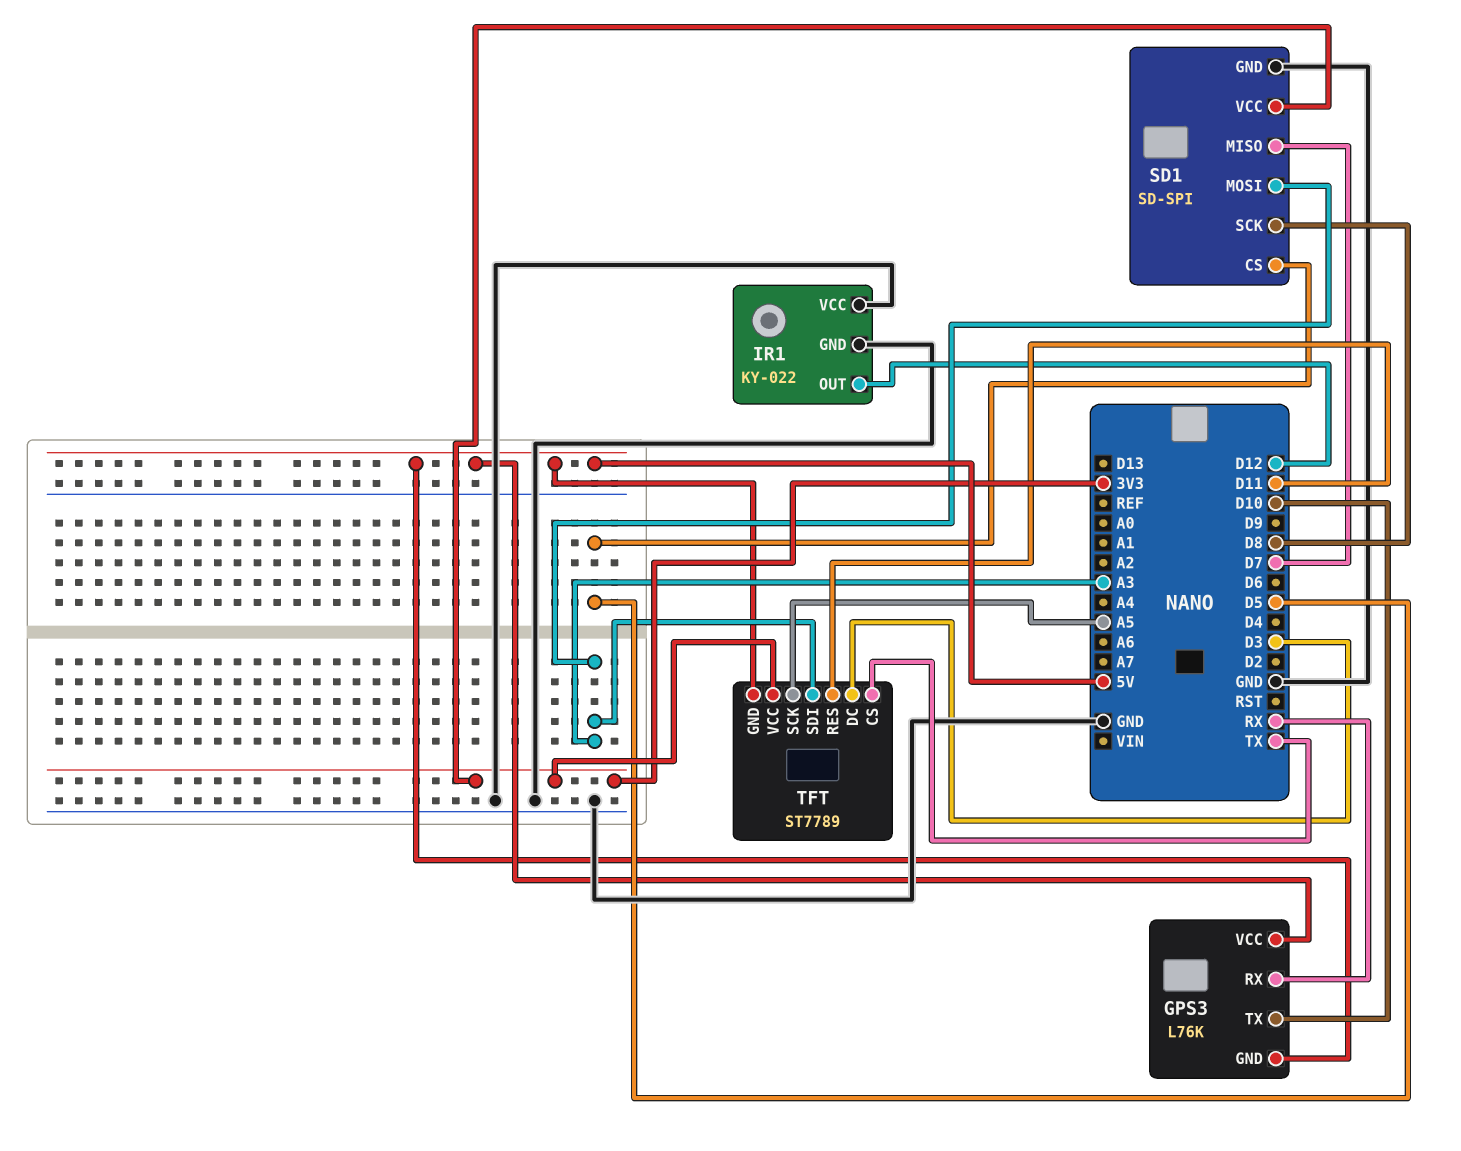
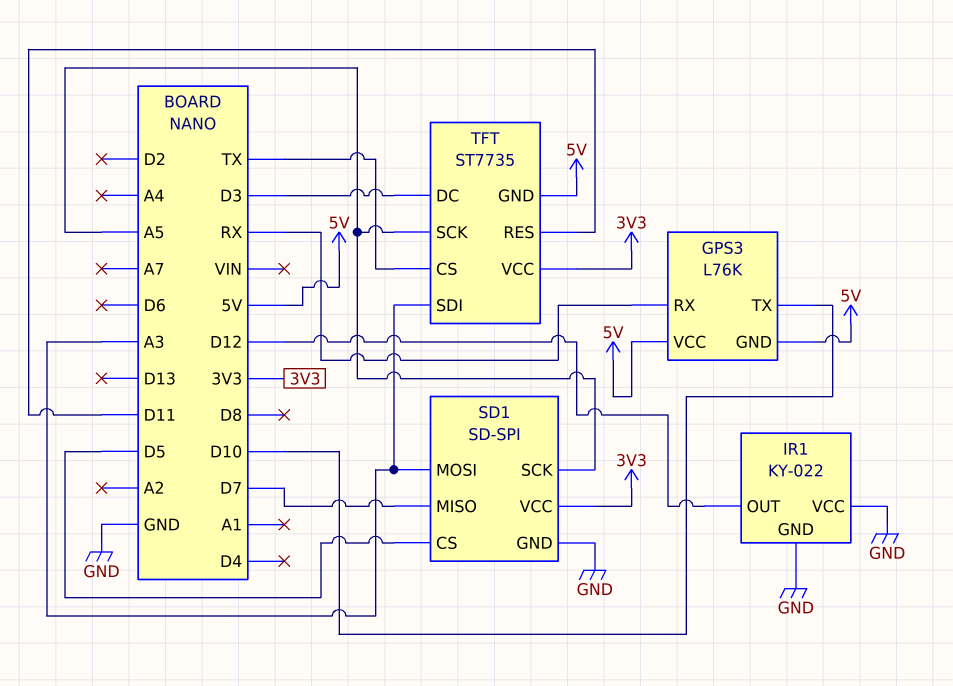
SD1 pin SCK: D8 -> A5
TFT: ST7789 -> ST7735

